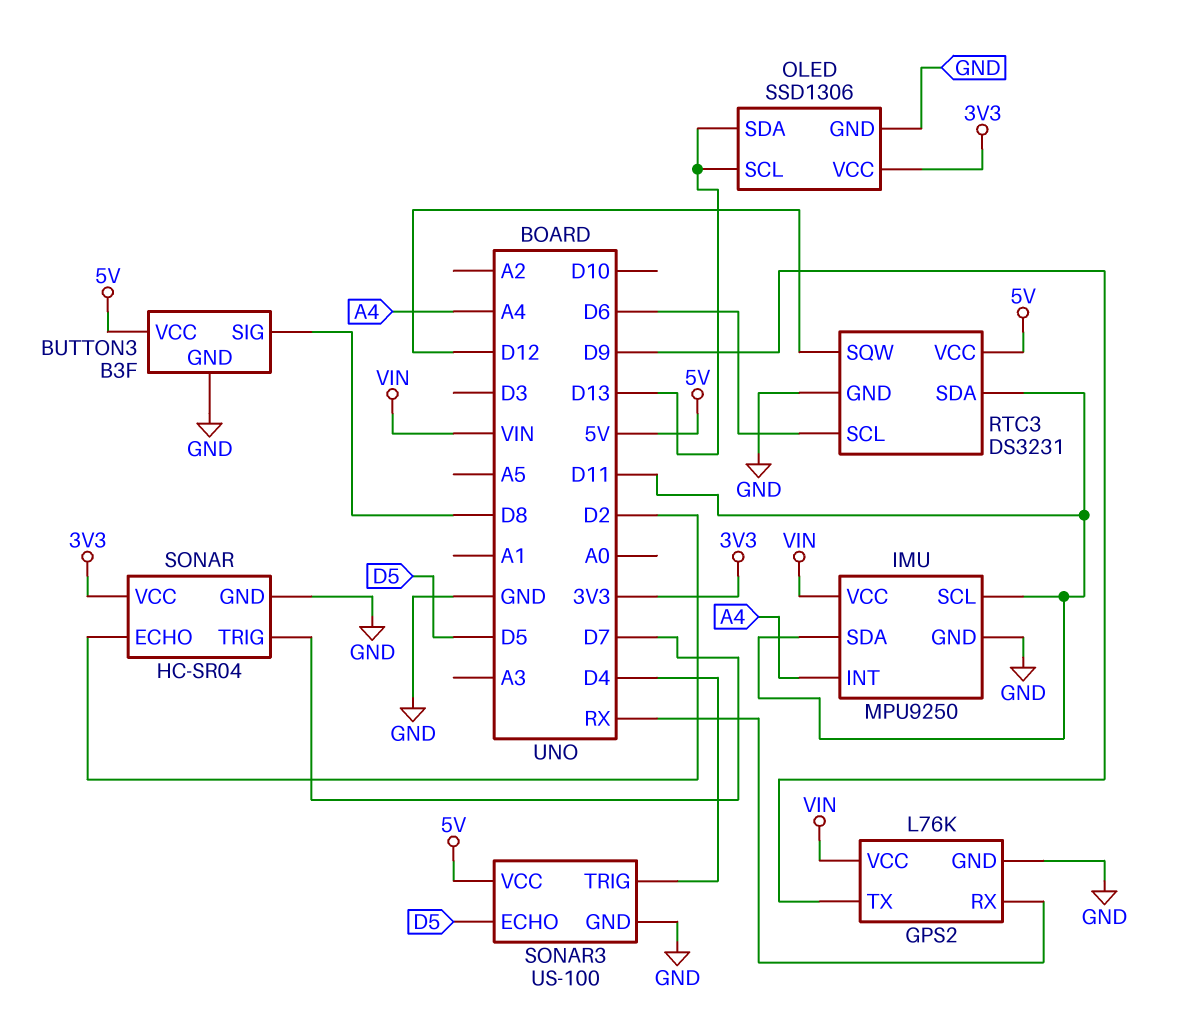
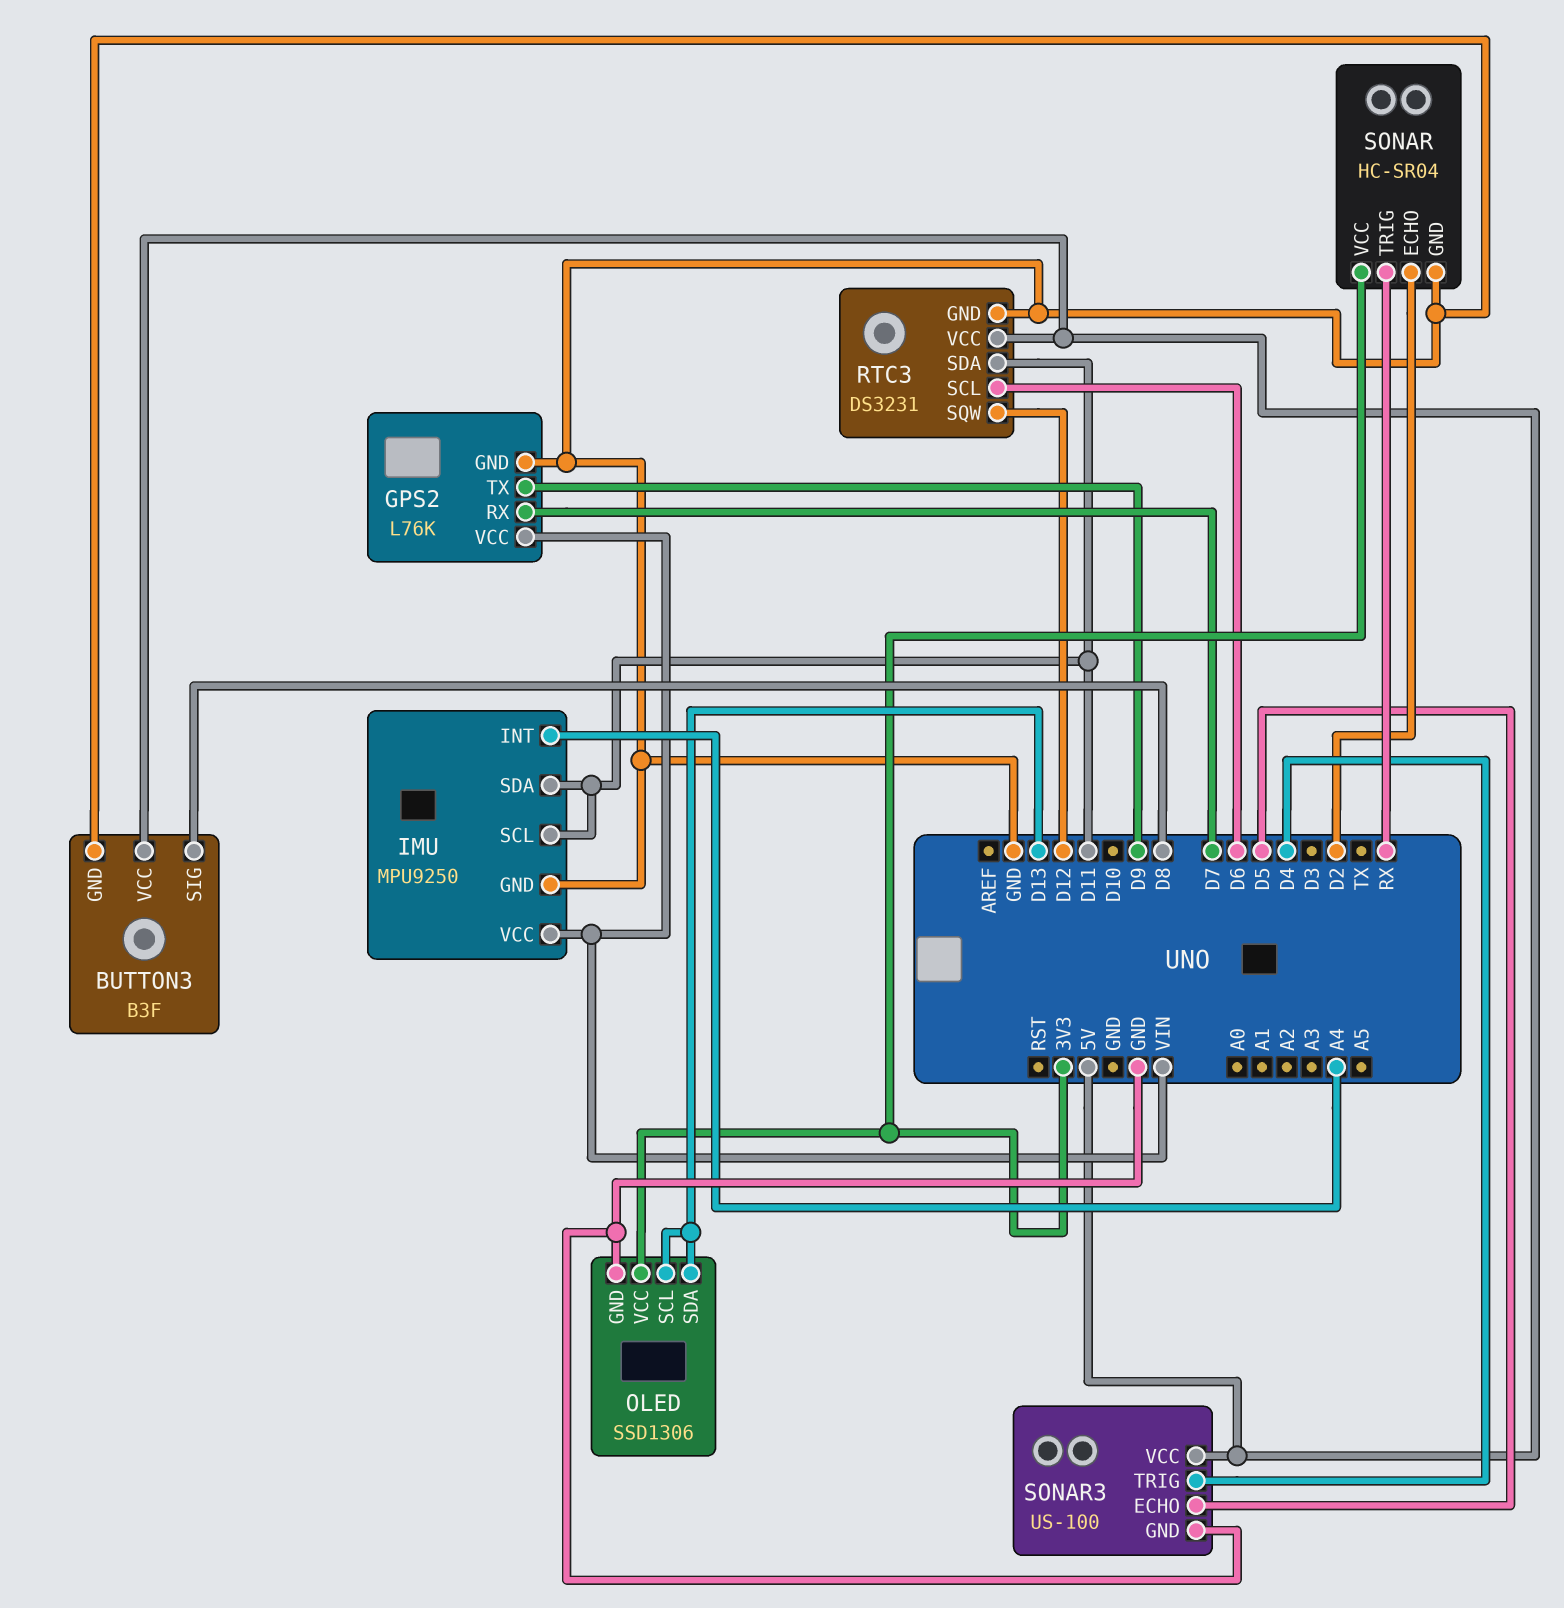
GPS2 pin RX: RX -> D7
SONAR pin TRIG: D7 -> RX

